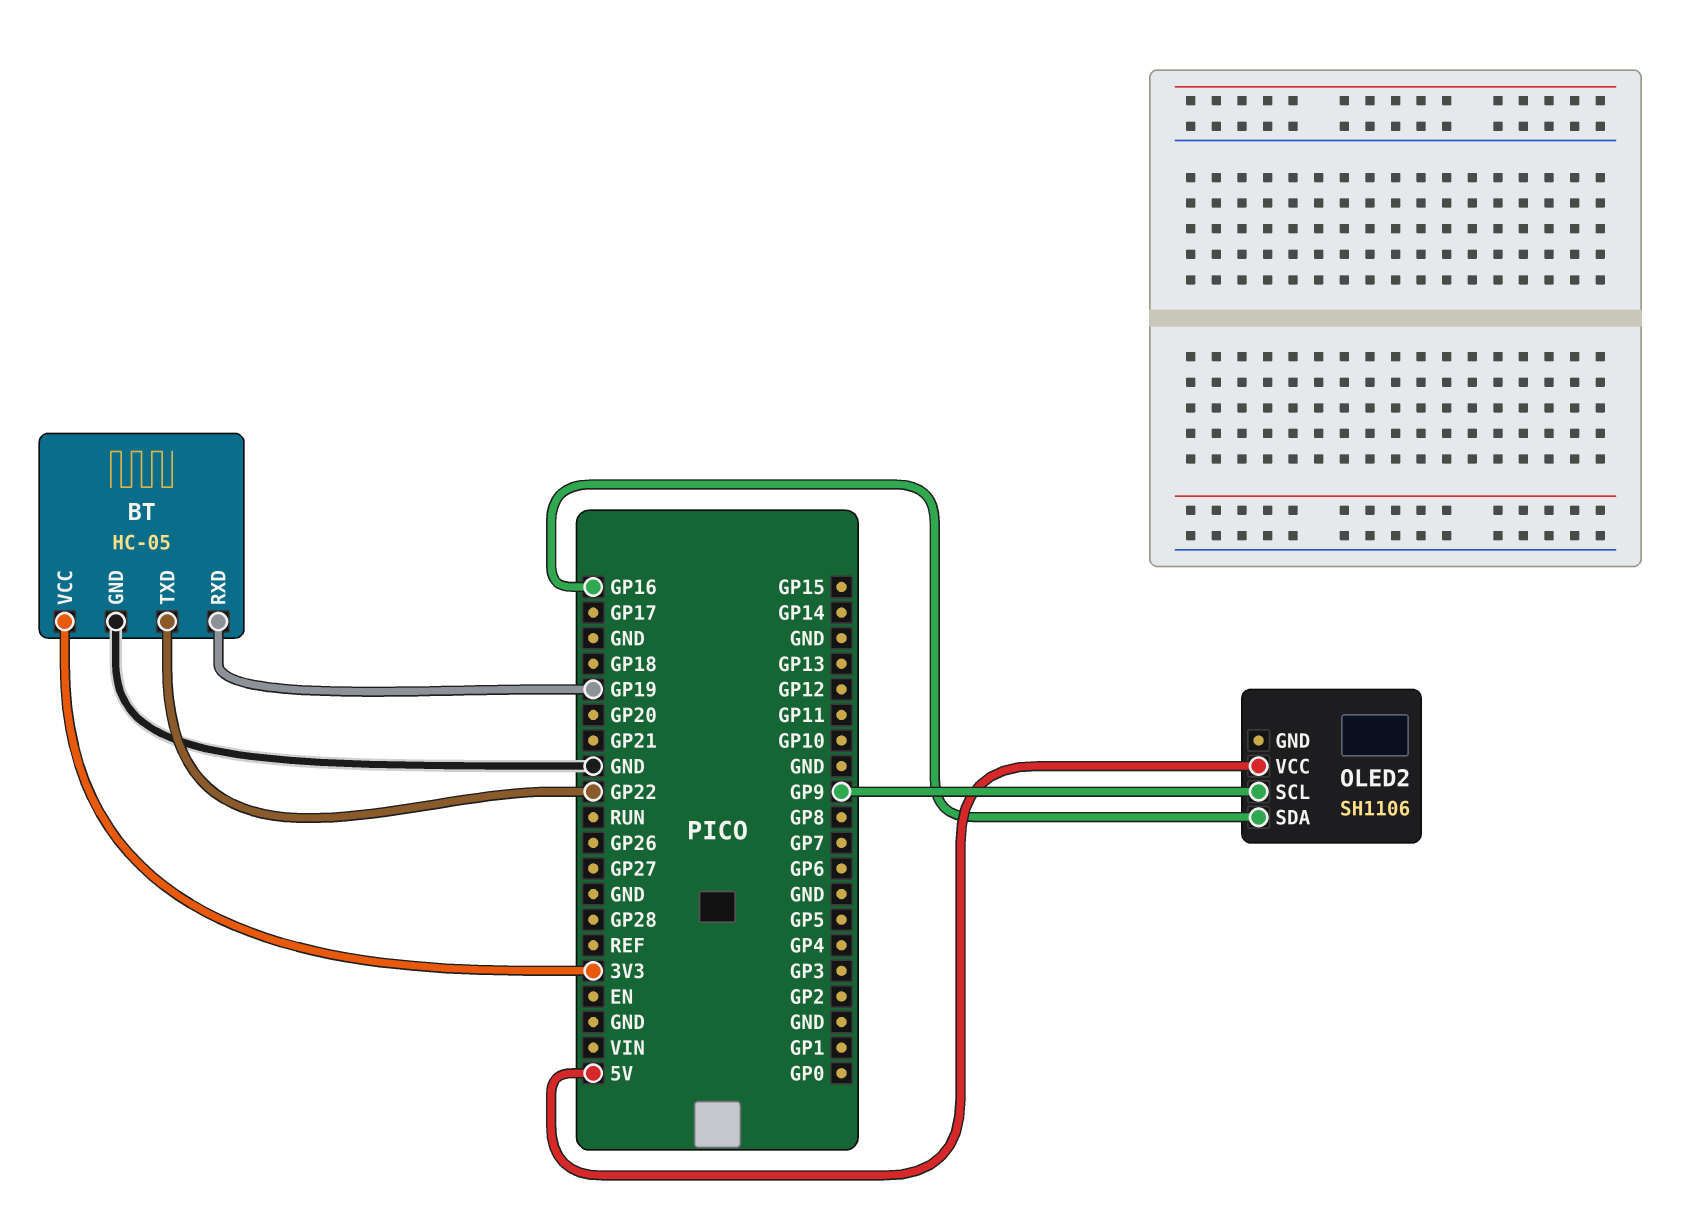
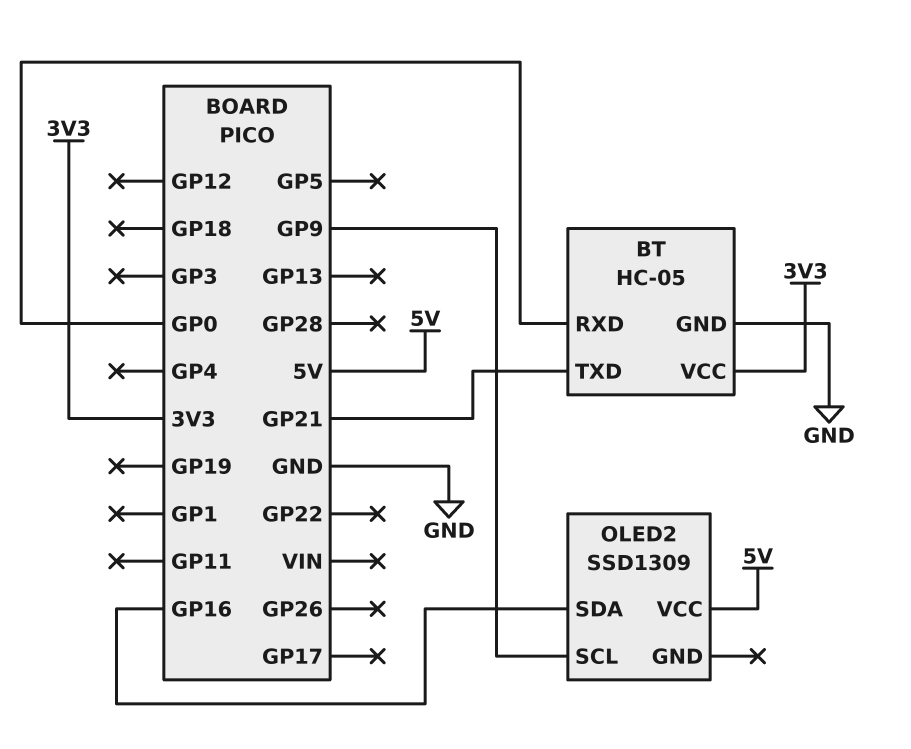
BT pin RXD: GP19 -> GP0
BT pin TXD: GP22 -> GP21
OLED2: SH1106 -> SSD1309

